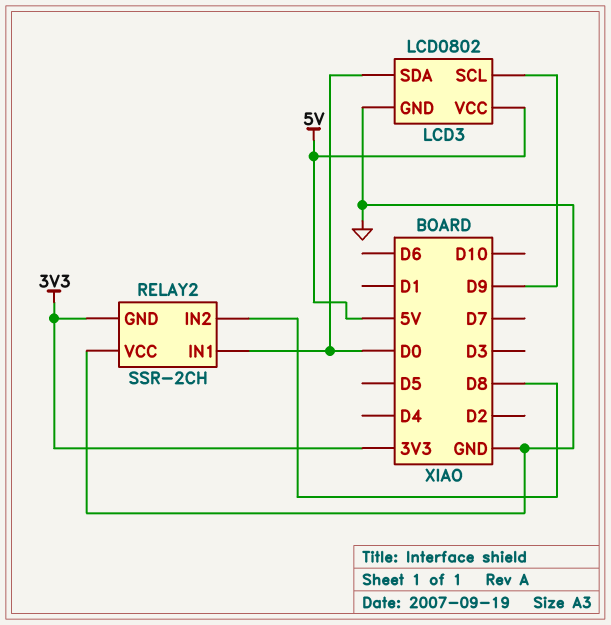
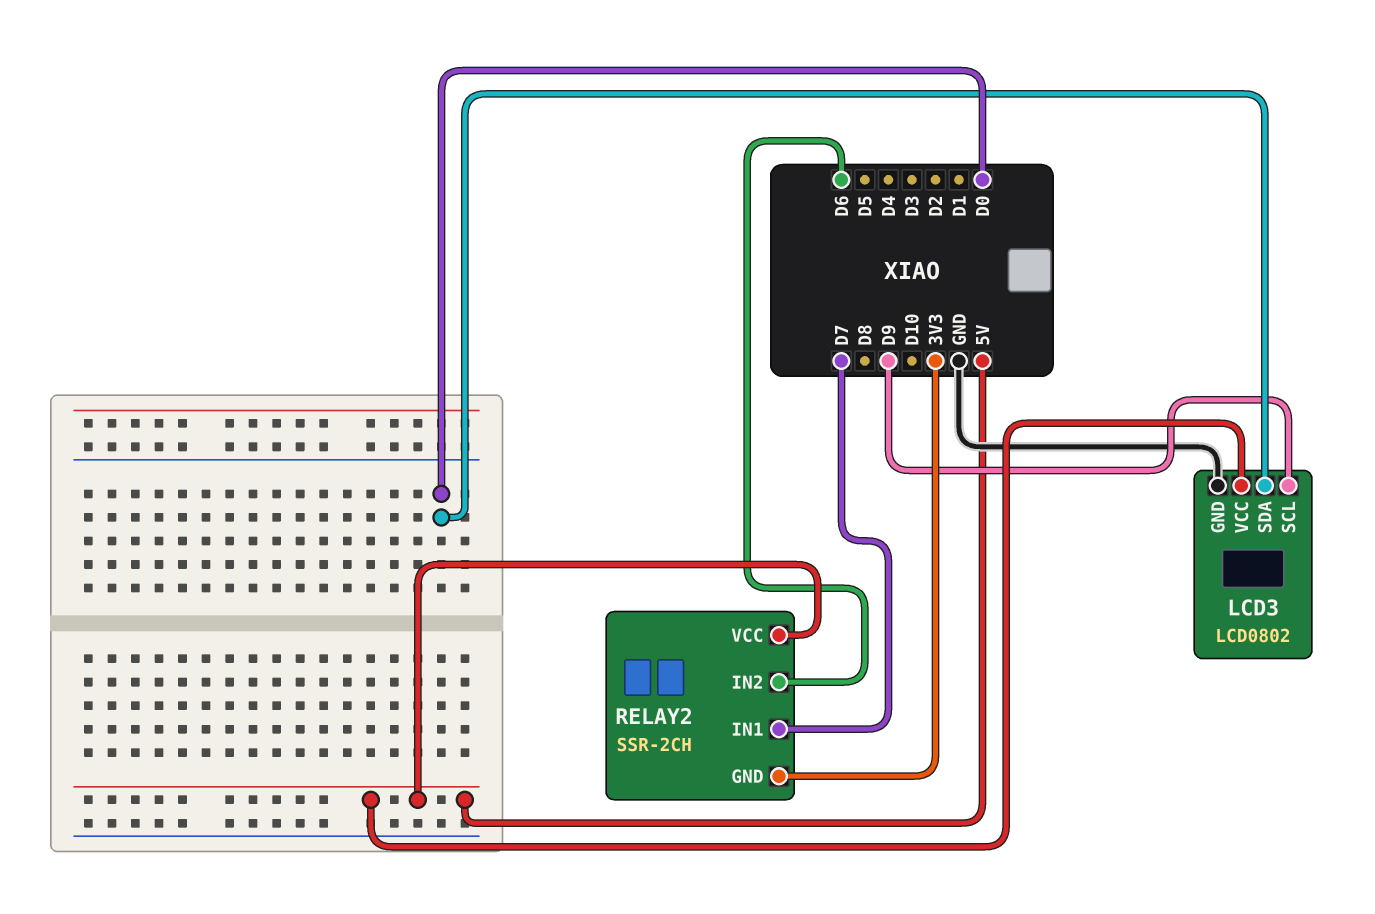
RELAY2 pin IN1: D0 -> D7
RELAY2 pin IN2: D8 -> D6
RELAY2 pin VCC: GND -> 5V

